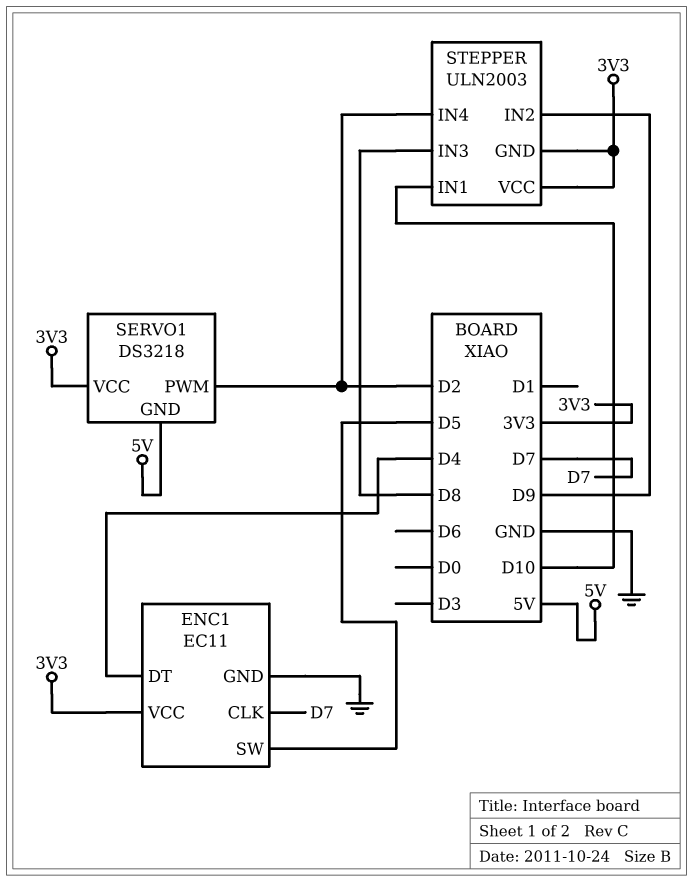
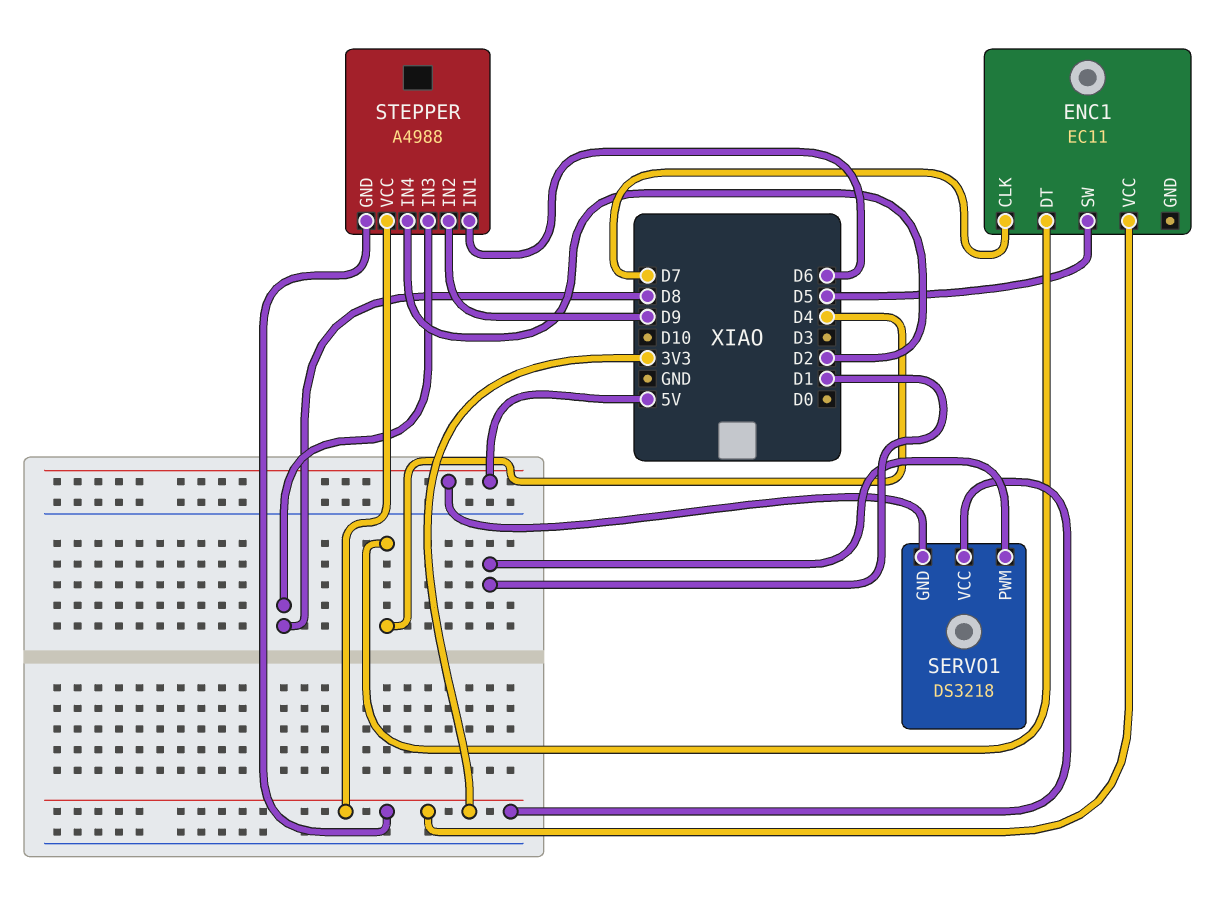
ENC1 pin GND: GND -> none
SERVO1 pin PWM: D2 -> D1
STEPPER: ULN2003 -> A4988
STEPPER pin IN1: D10 -> D6

